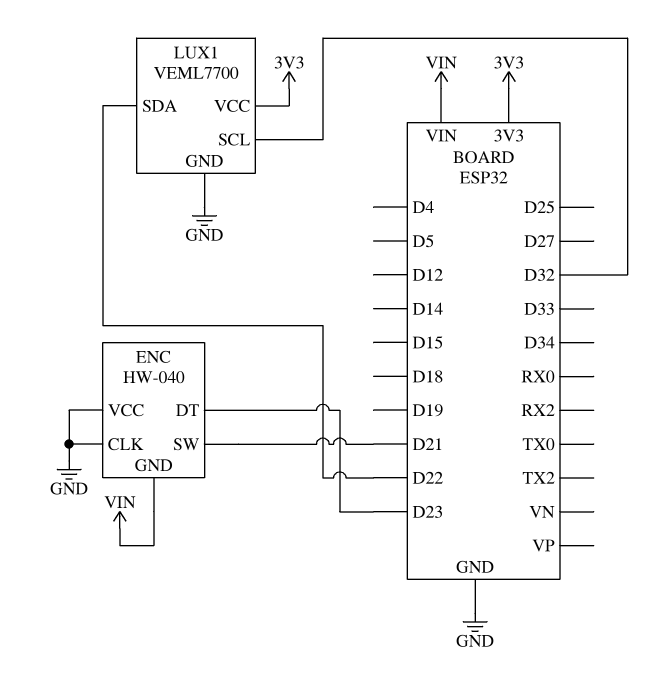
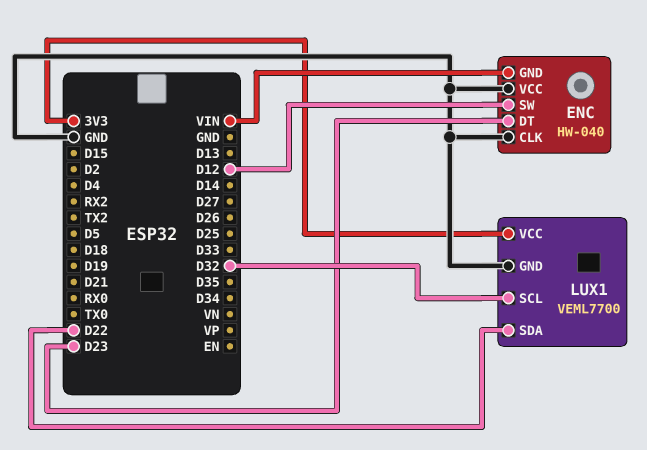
ENC pin SW: D21 -> D12

